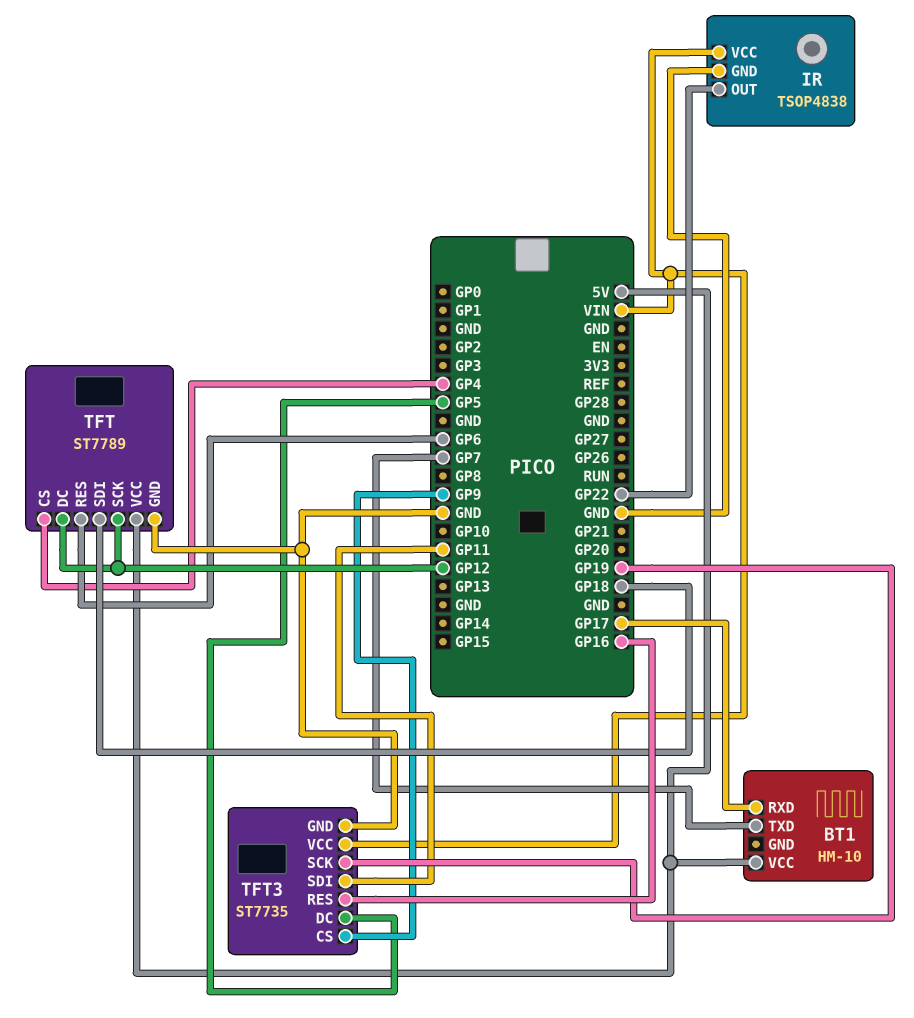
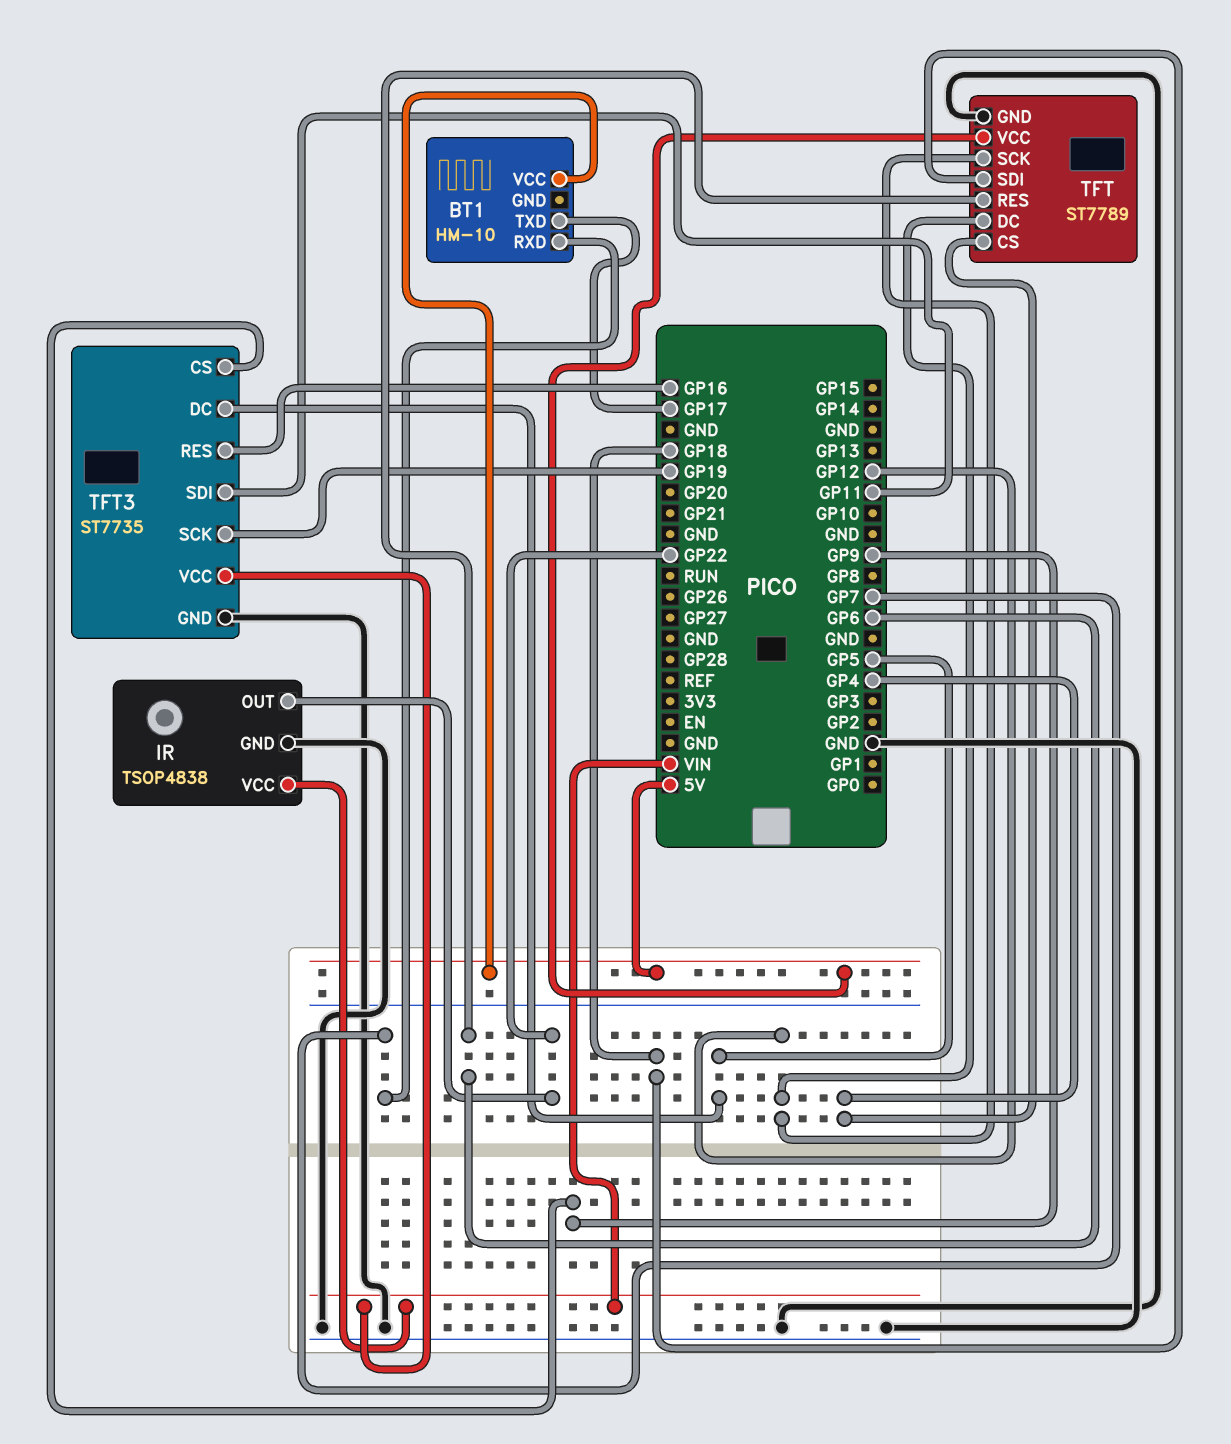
BT1 pin RXD: GP17 -> GP7
BT1 pin TXD: GP7 -> GP17

